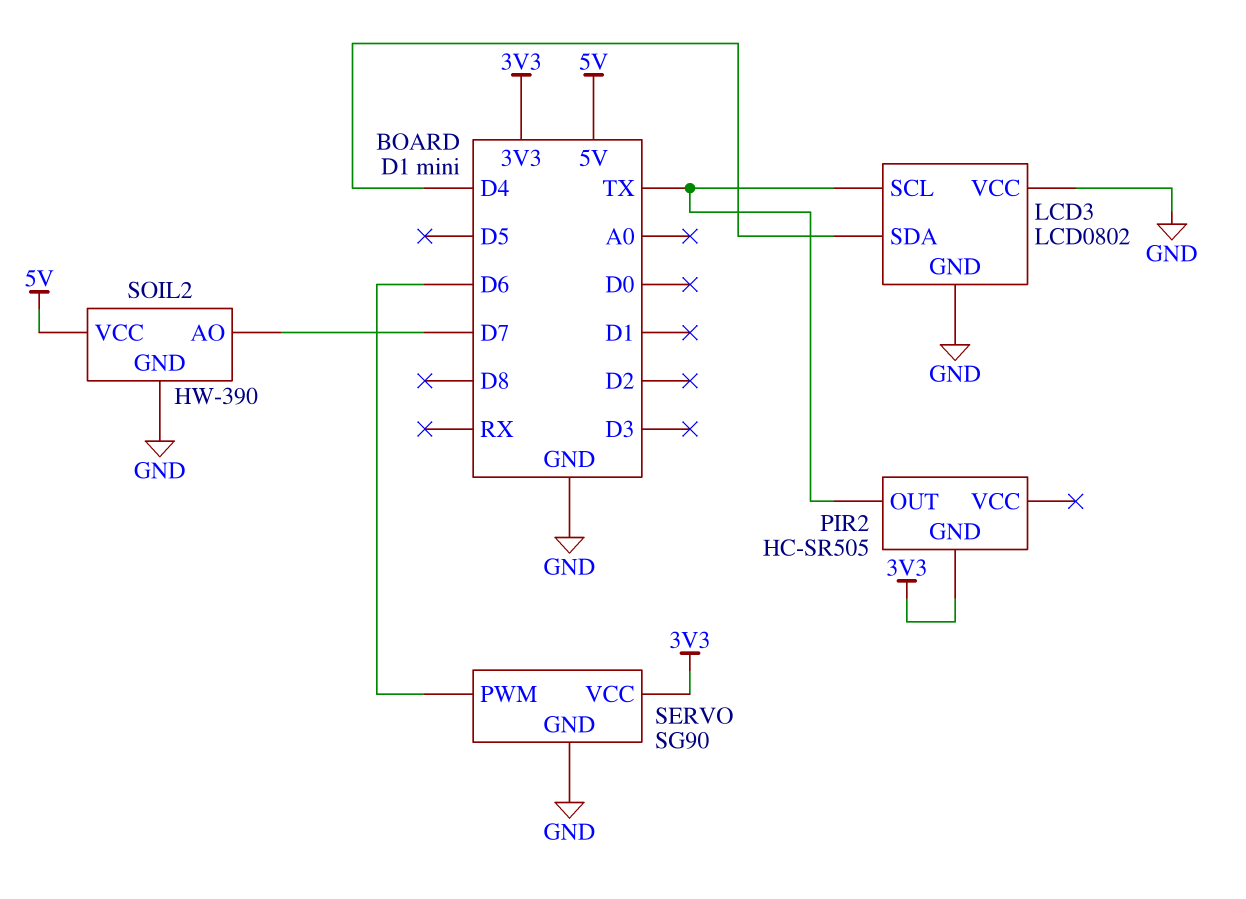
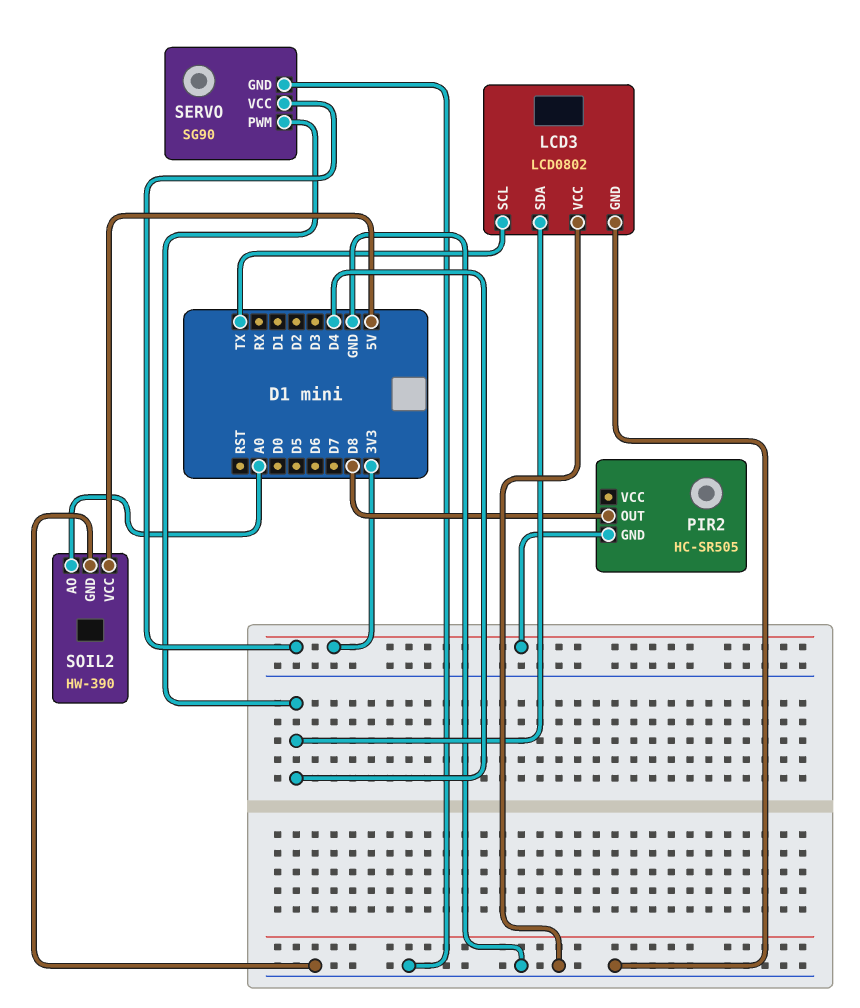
PIR2 pin OUT: TX -> D8
SERVO pin PWM: D6 -> D4
SOIL2 pin AO: D7 -> A0

